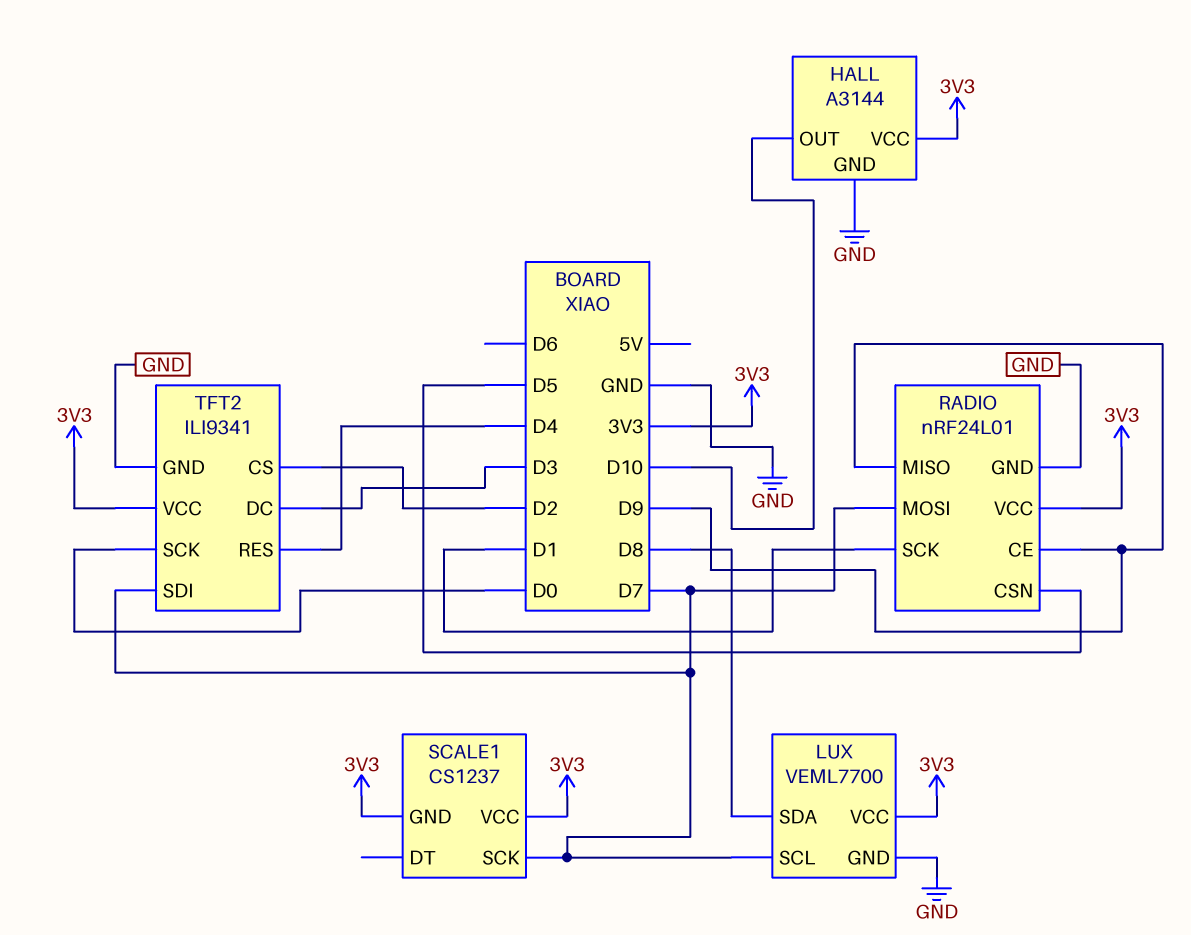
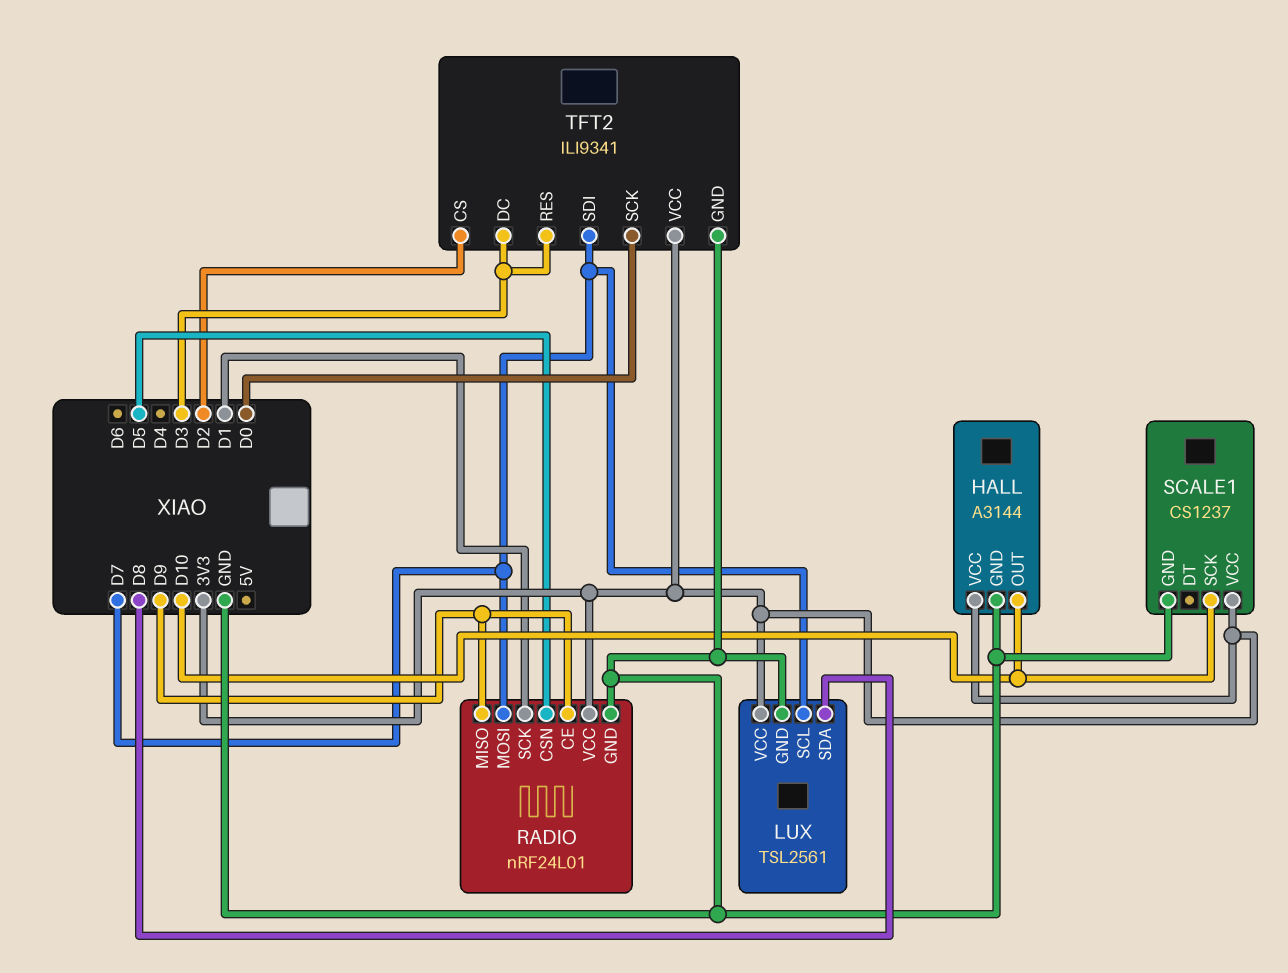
LUX: VEML7700 -> TSL2561
SCALE1 pin GND: 3V3 -> GND
SCALE1 pin SCK: D7 -> D10
TFT2 pin RES: D4 -> D3

